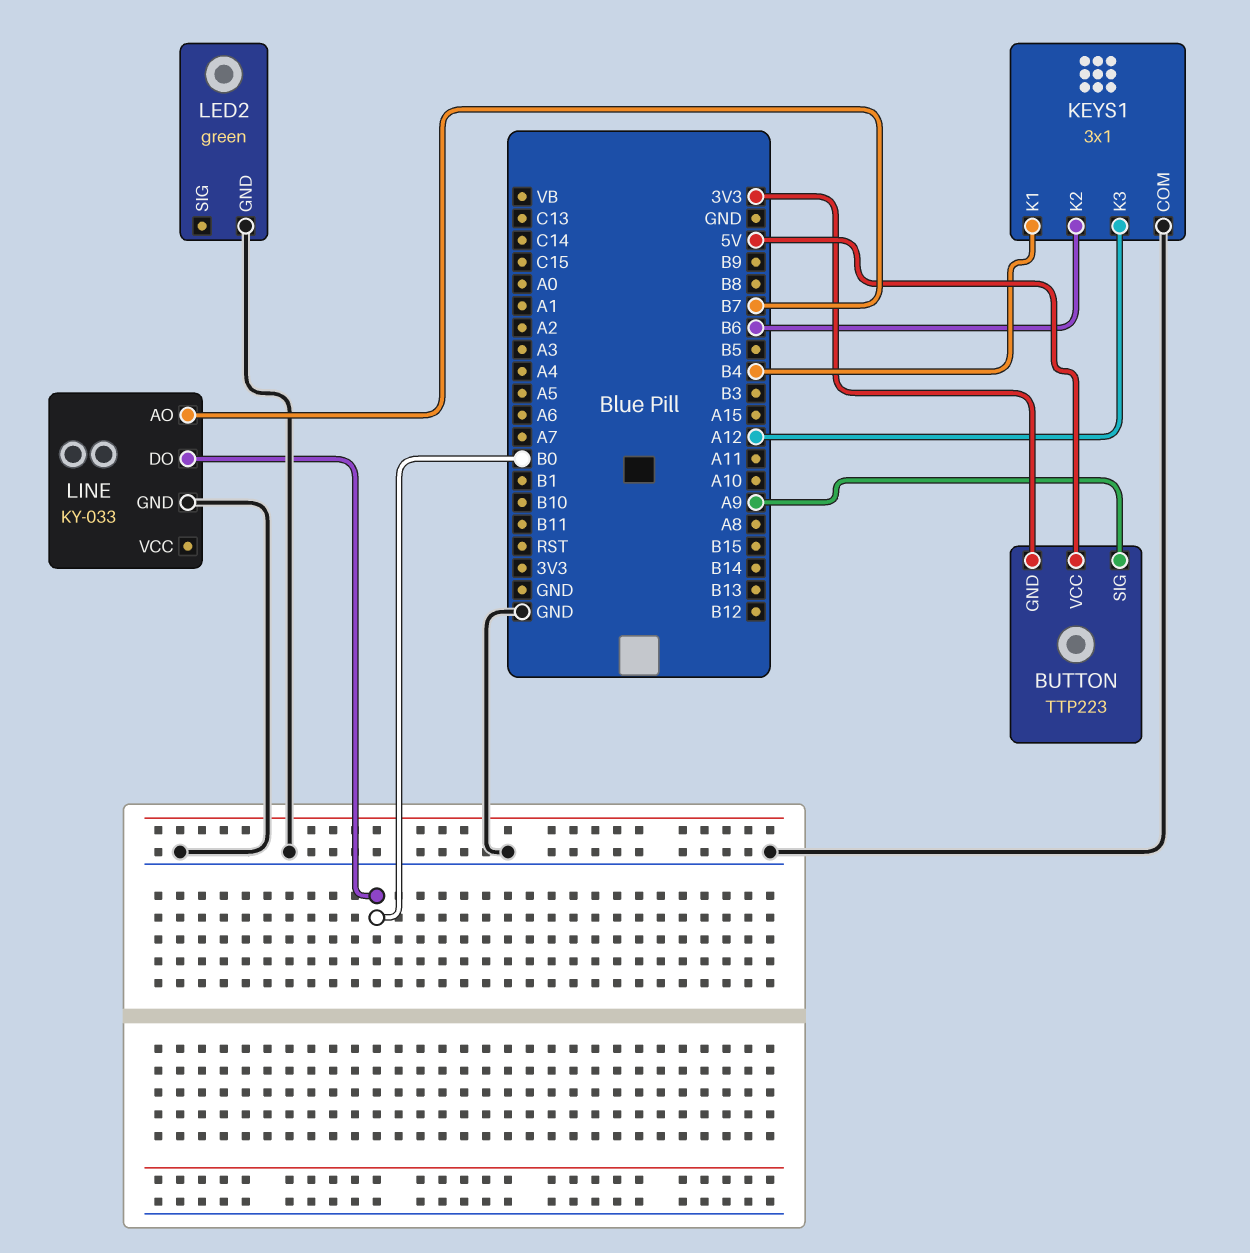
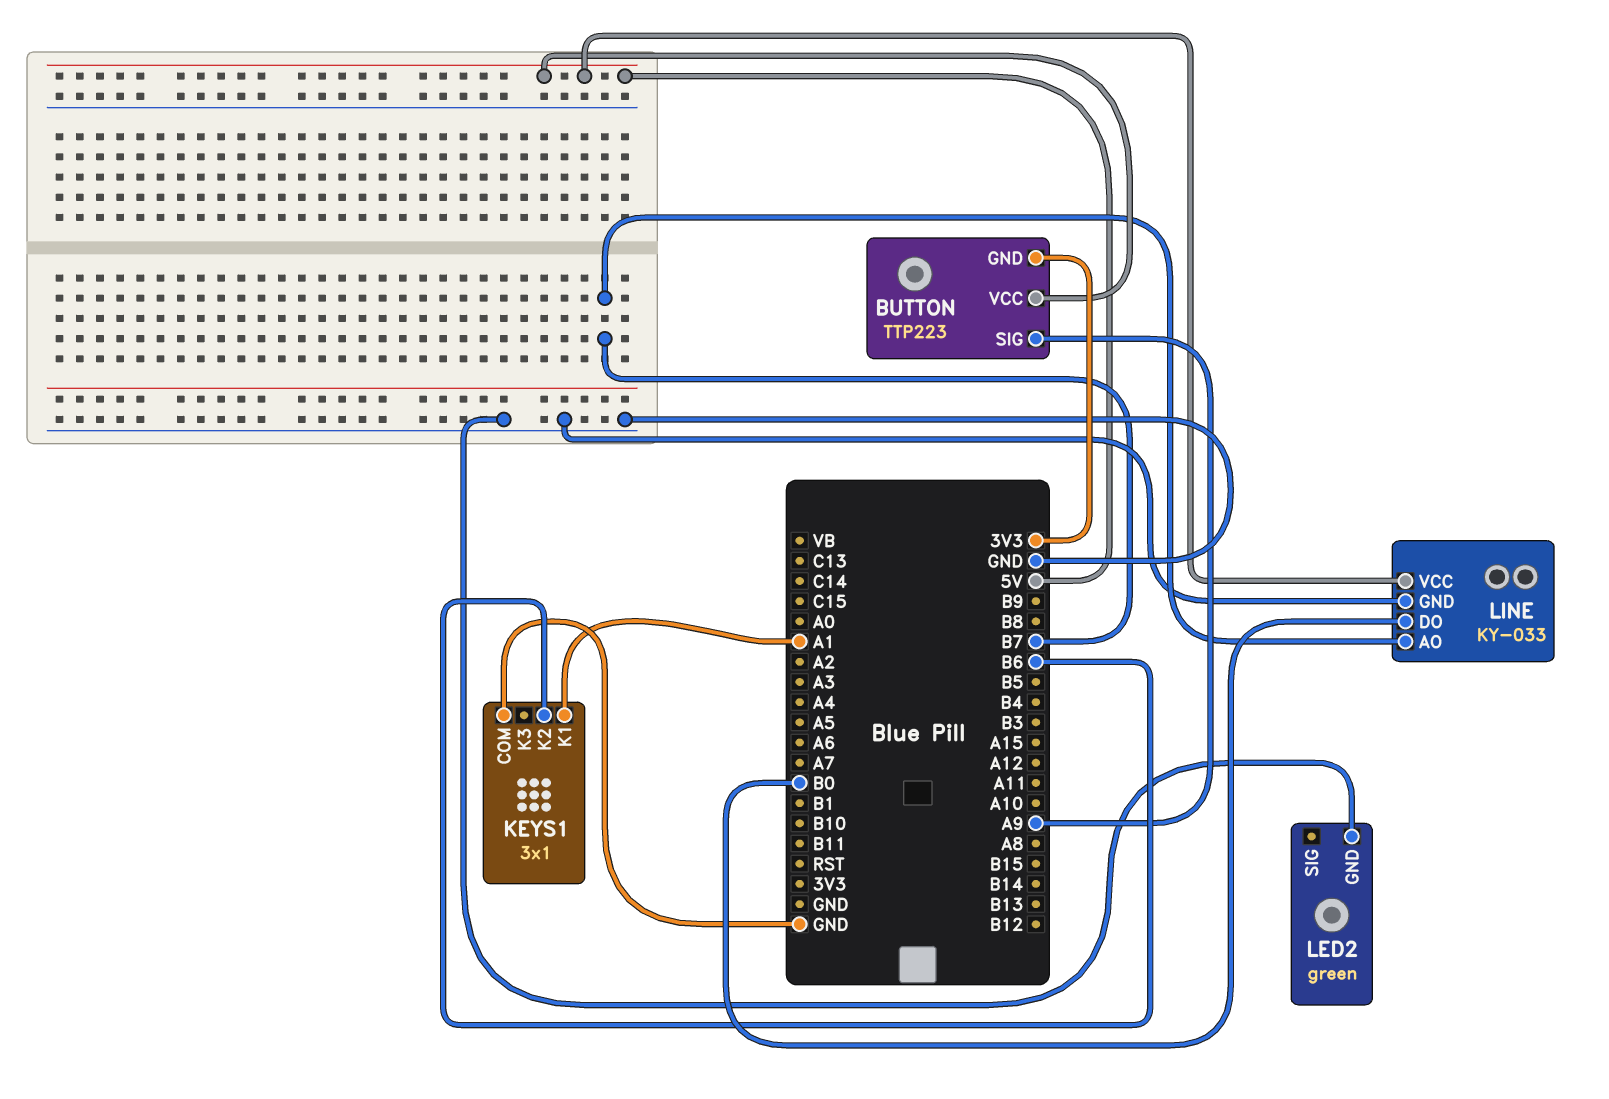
KEYS1 pin K1: B4 -> A1
KEYS1 pin K3: A12 -> none
LINE pin VCC: none -> 5V

